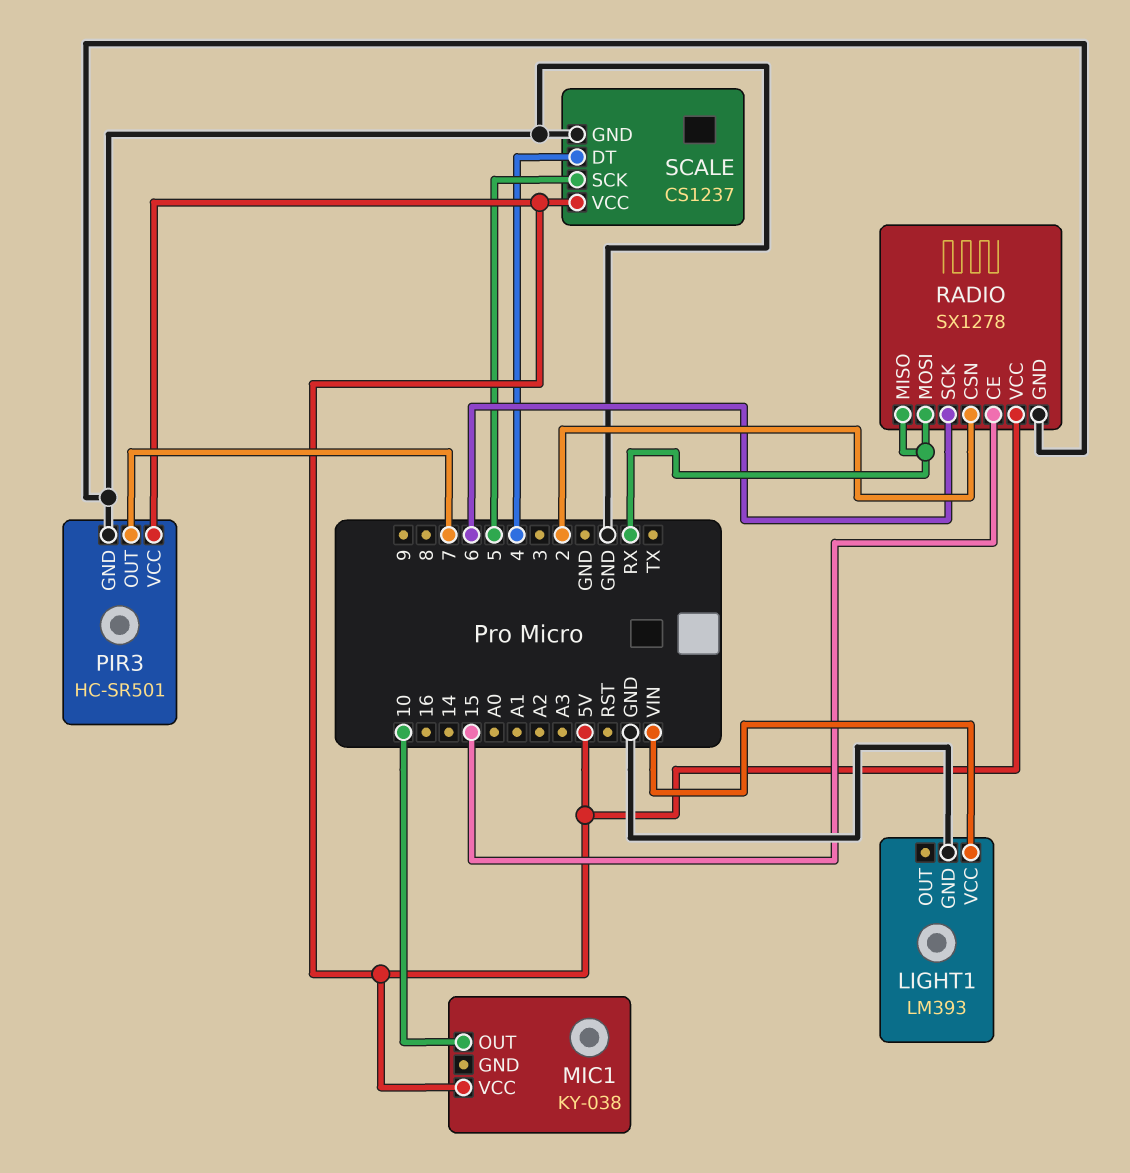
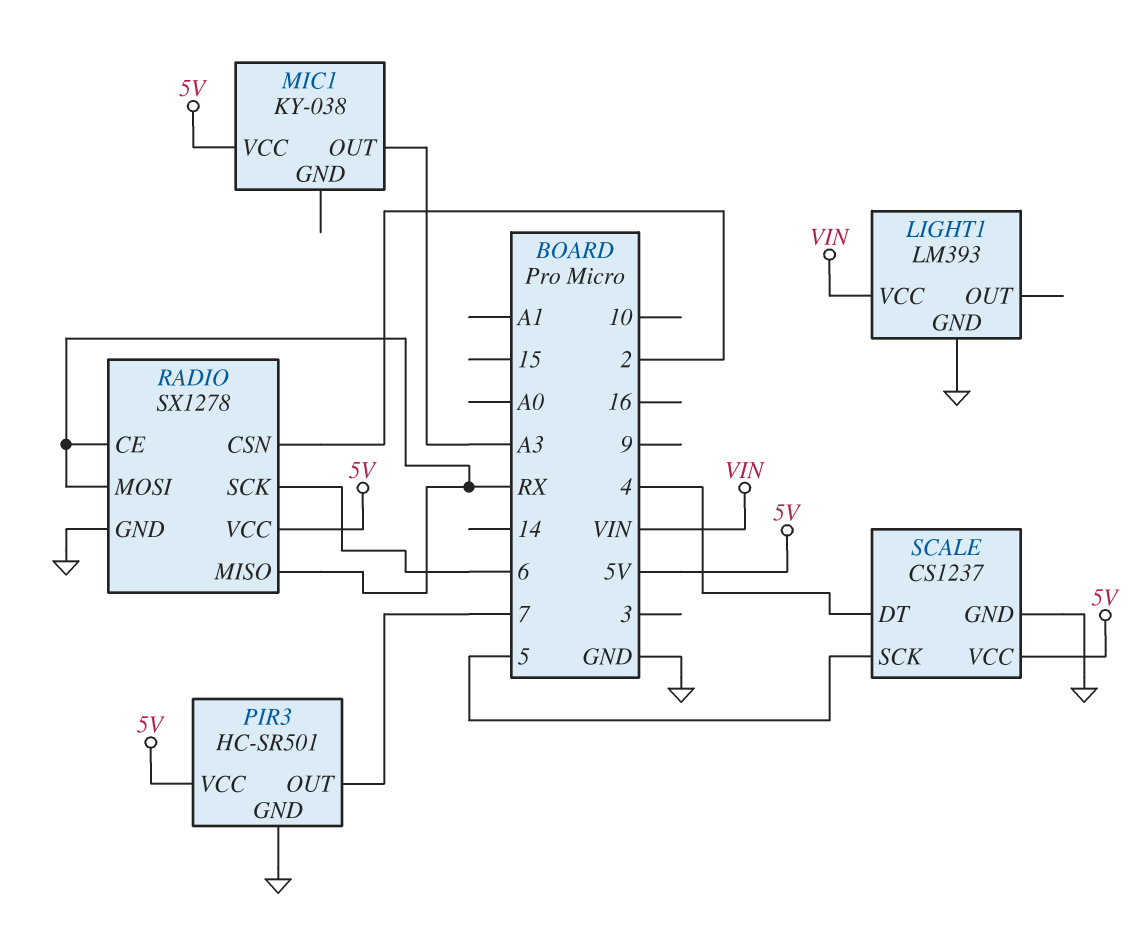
MIC1 pin OUT: 10 -> A3
RADIO pin CE: 15 -> RX

